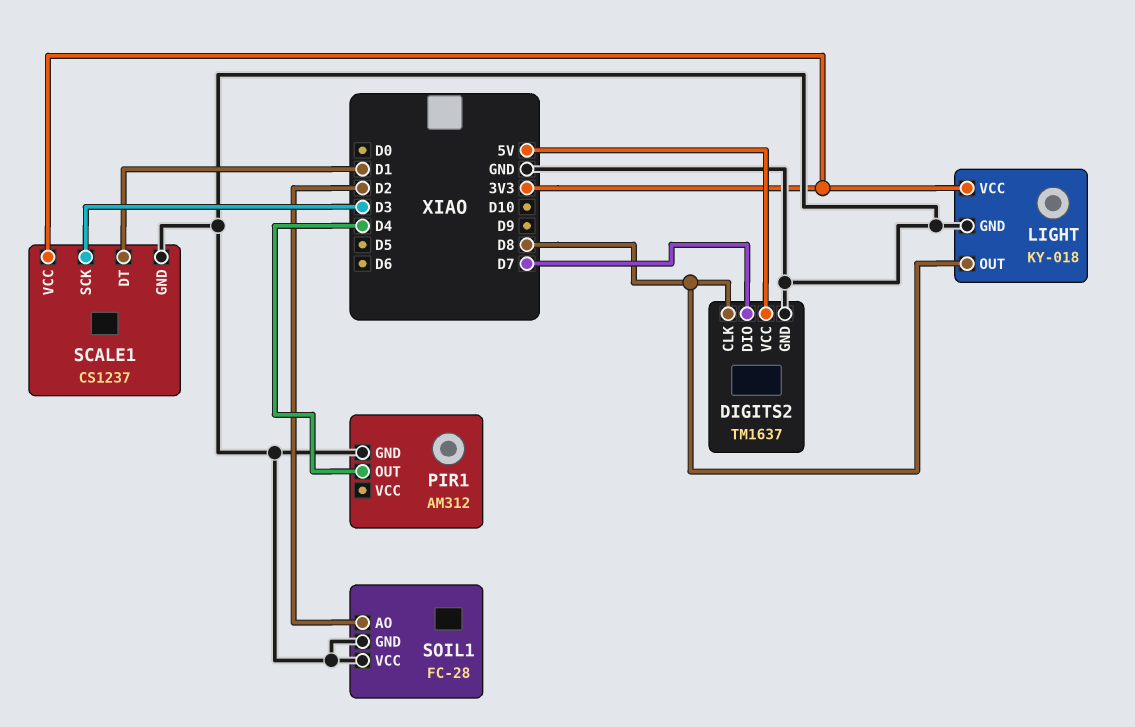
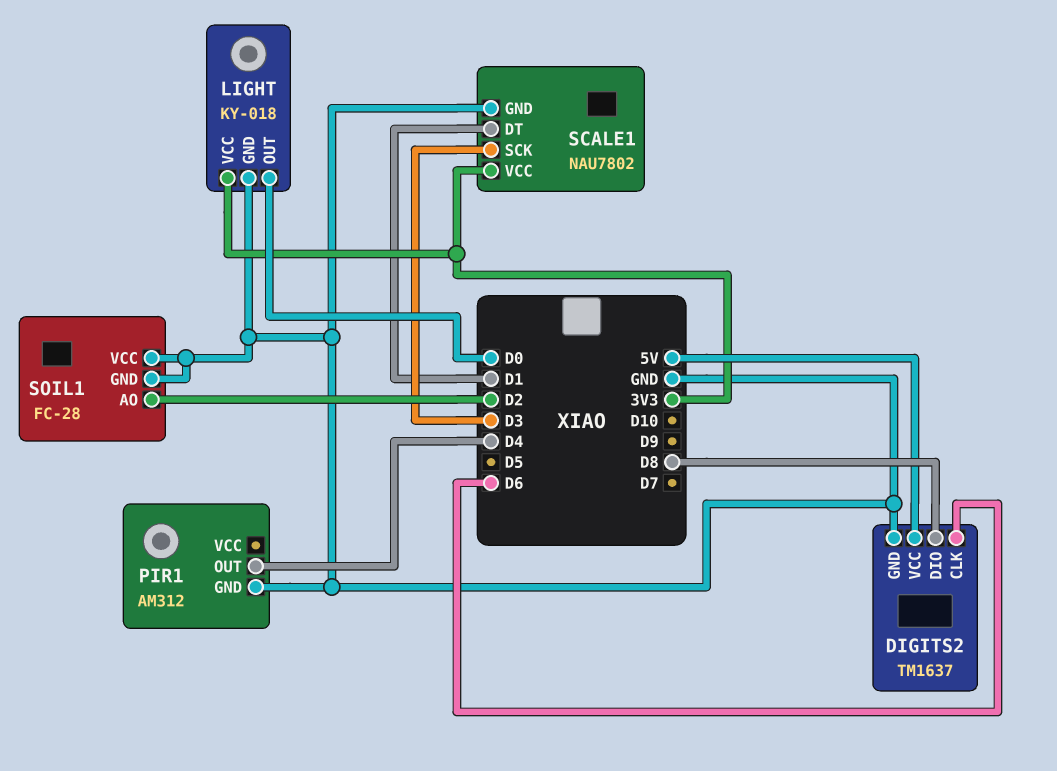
DIGITS2 pin CLK: D8 -> D6
DIGITS2 pin DIO: D7 -> D8
LIGHT pin OUT: D8 -> D0
SCALE1: CS1237 -> NAU7802

